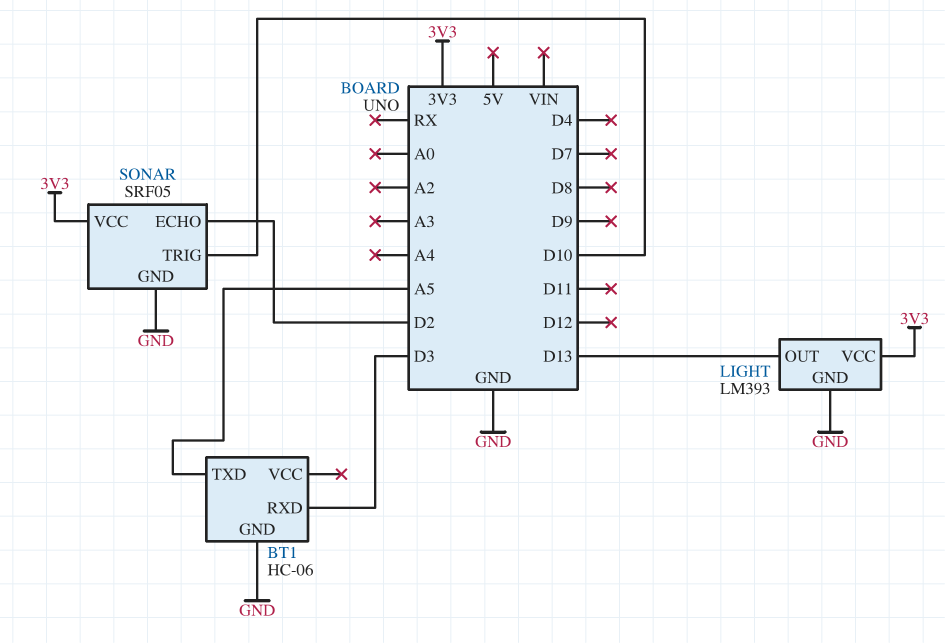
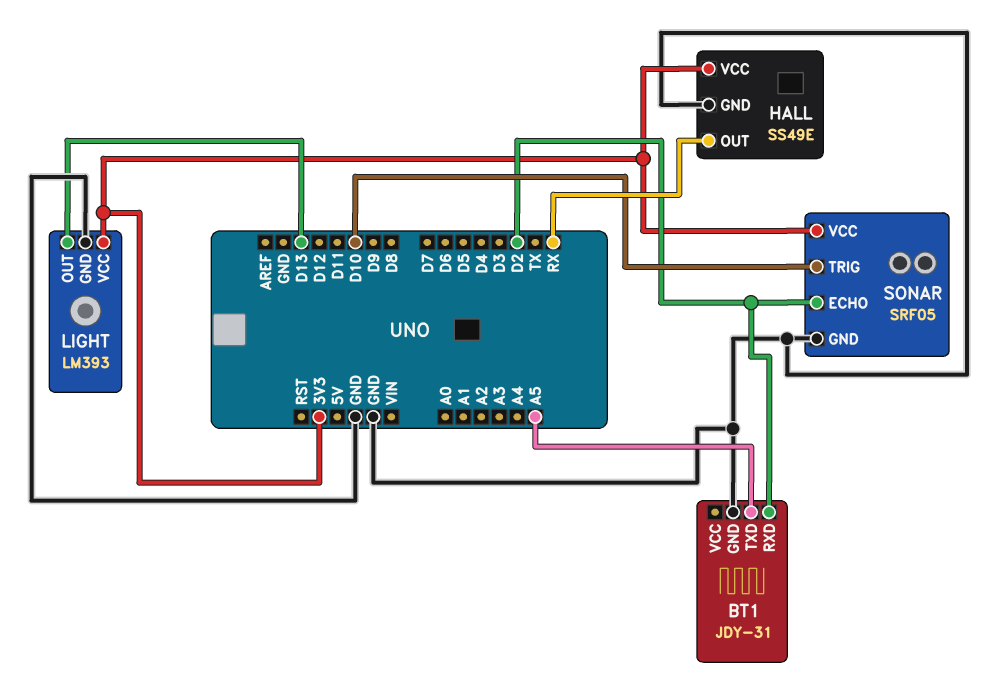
BT1: HC-06 -> JDY-31
BT1 pin RXD: D3 -> D2
HALL: none -> SS49E
HALL pin GND: none -> GND
HALL pin OUT: none -> RX
HALL pin VCC: none -> 3V3

